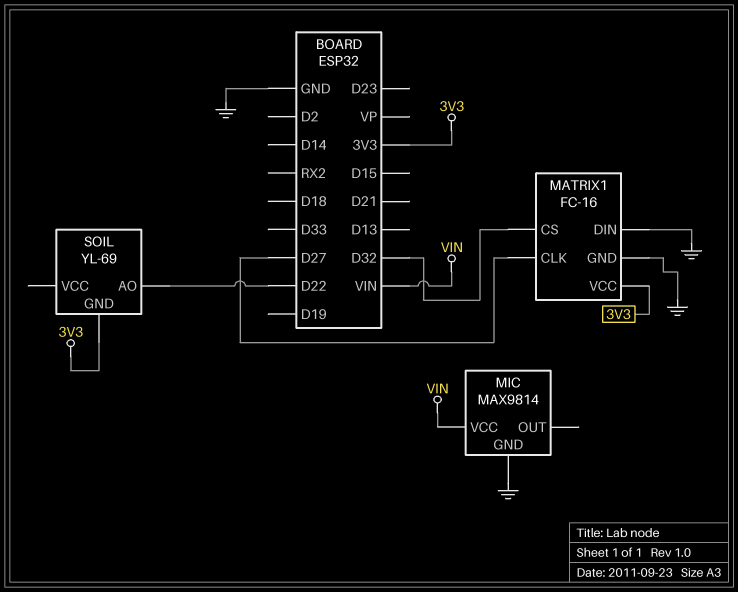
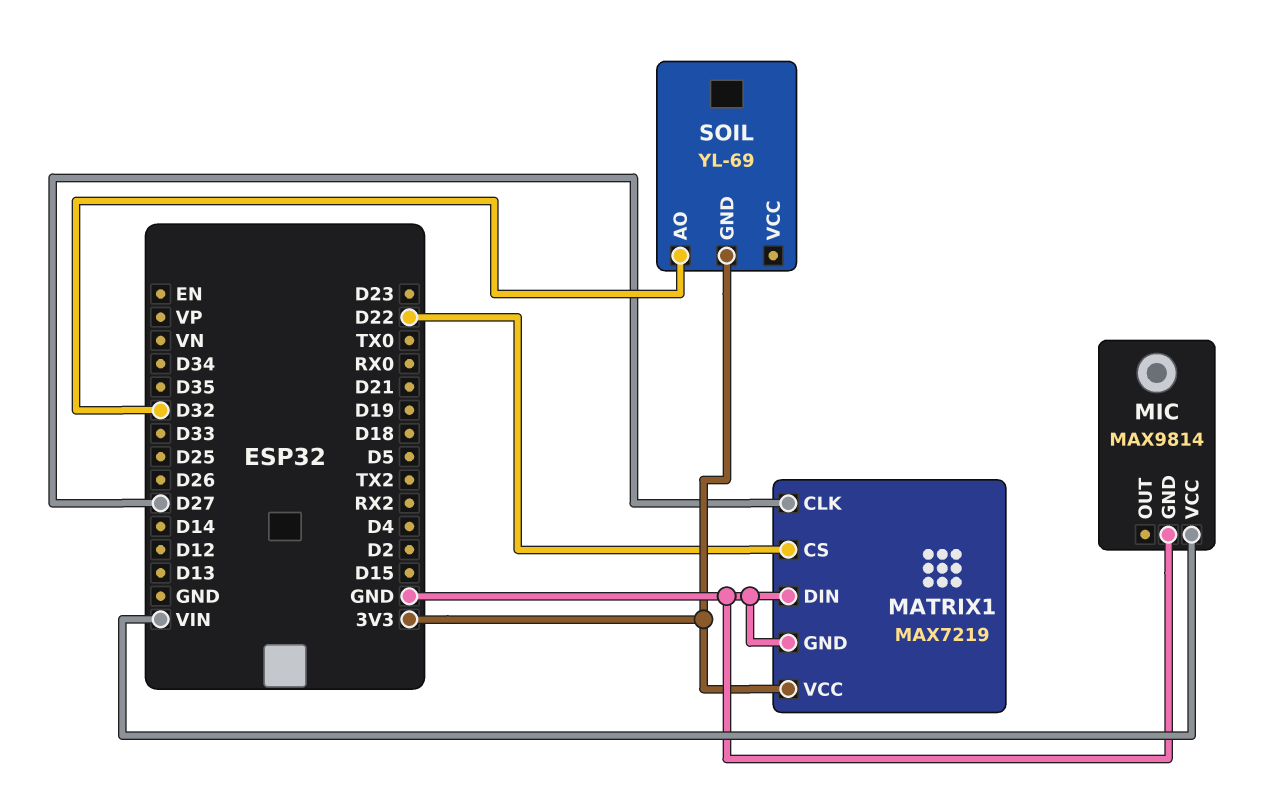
MATRIX1: FC-16 -> MAX7219
MATRIX1 pin CS: D32 -> D22
SOIL pin AO: D22 -> D32

